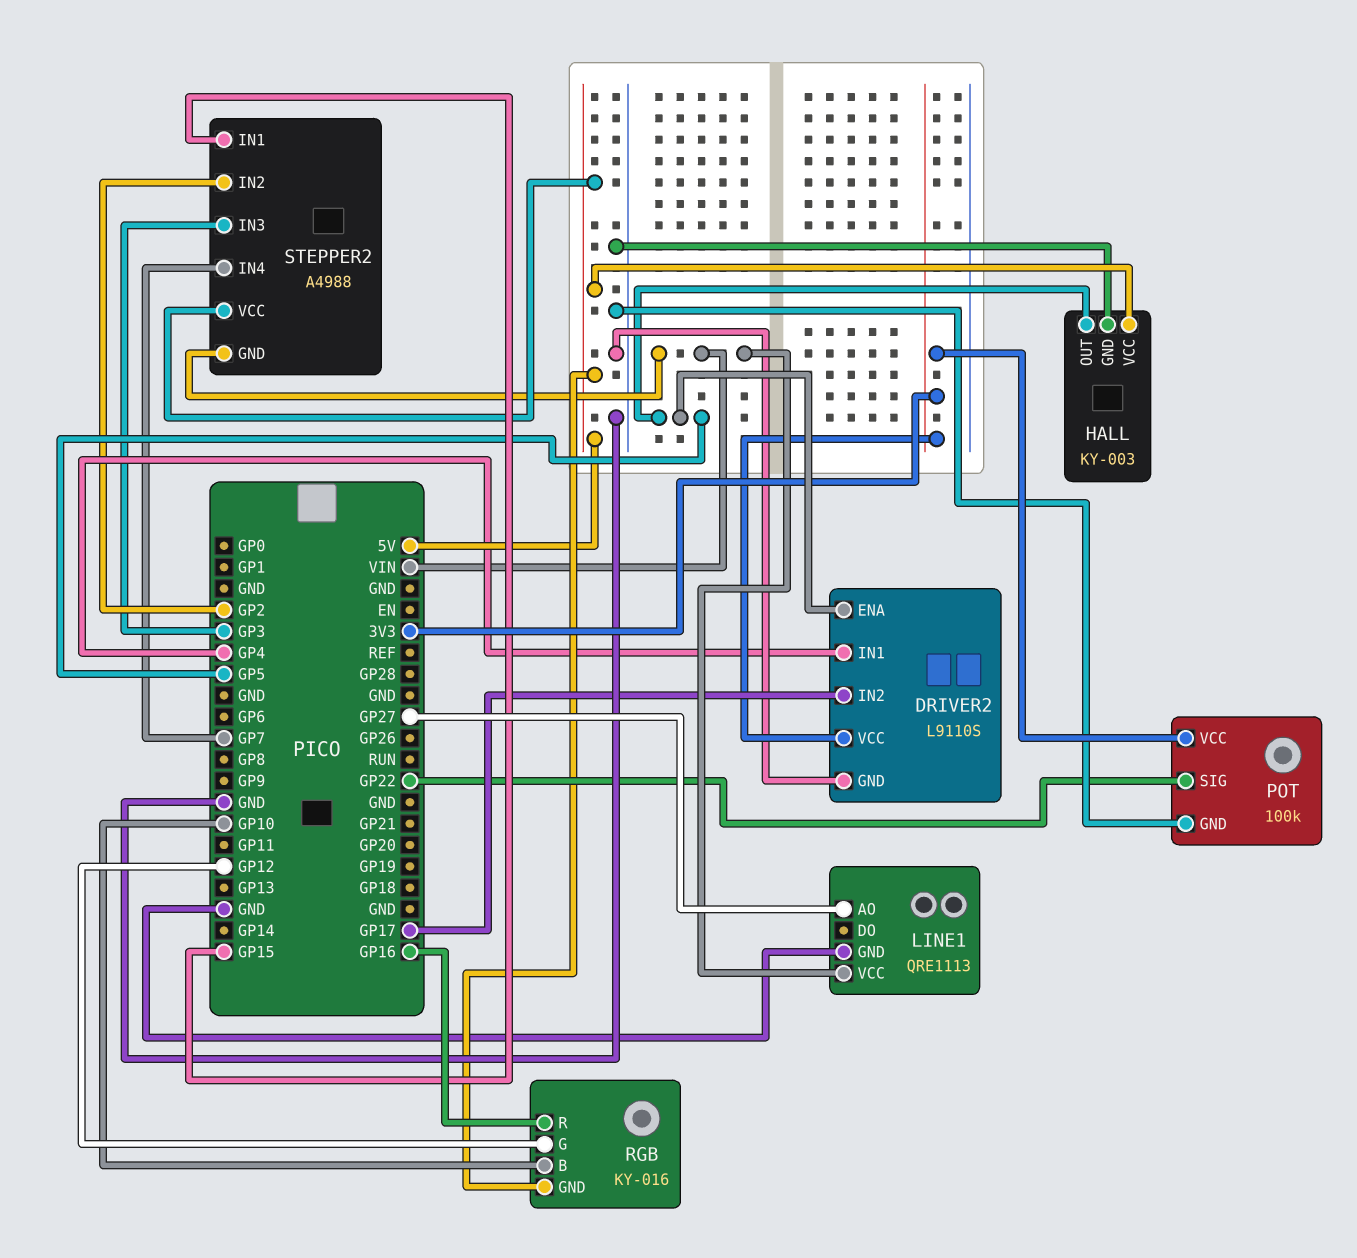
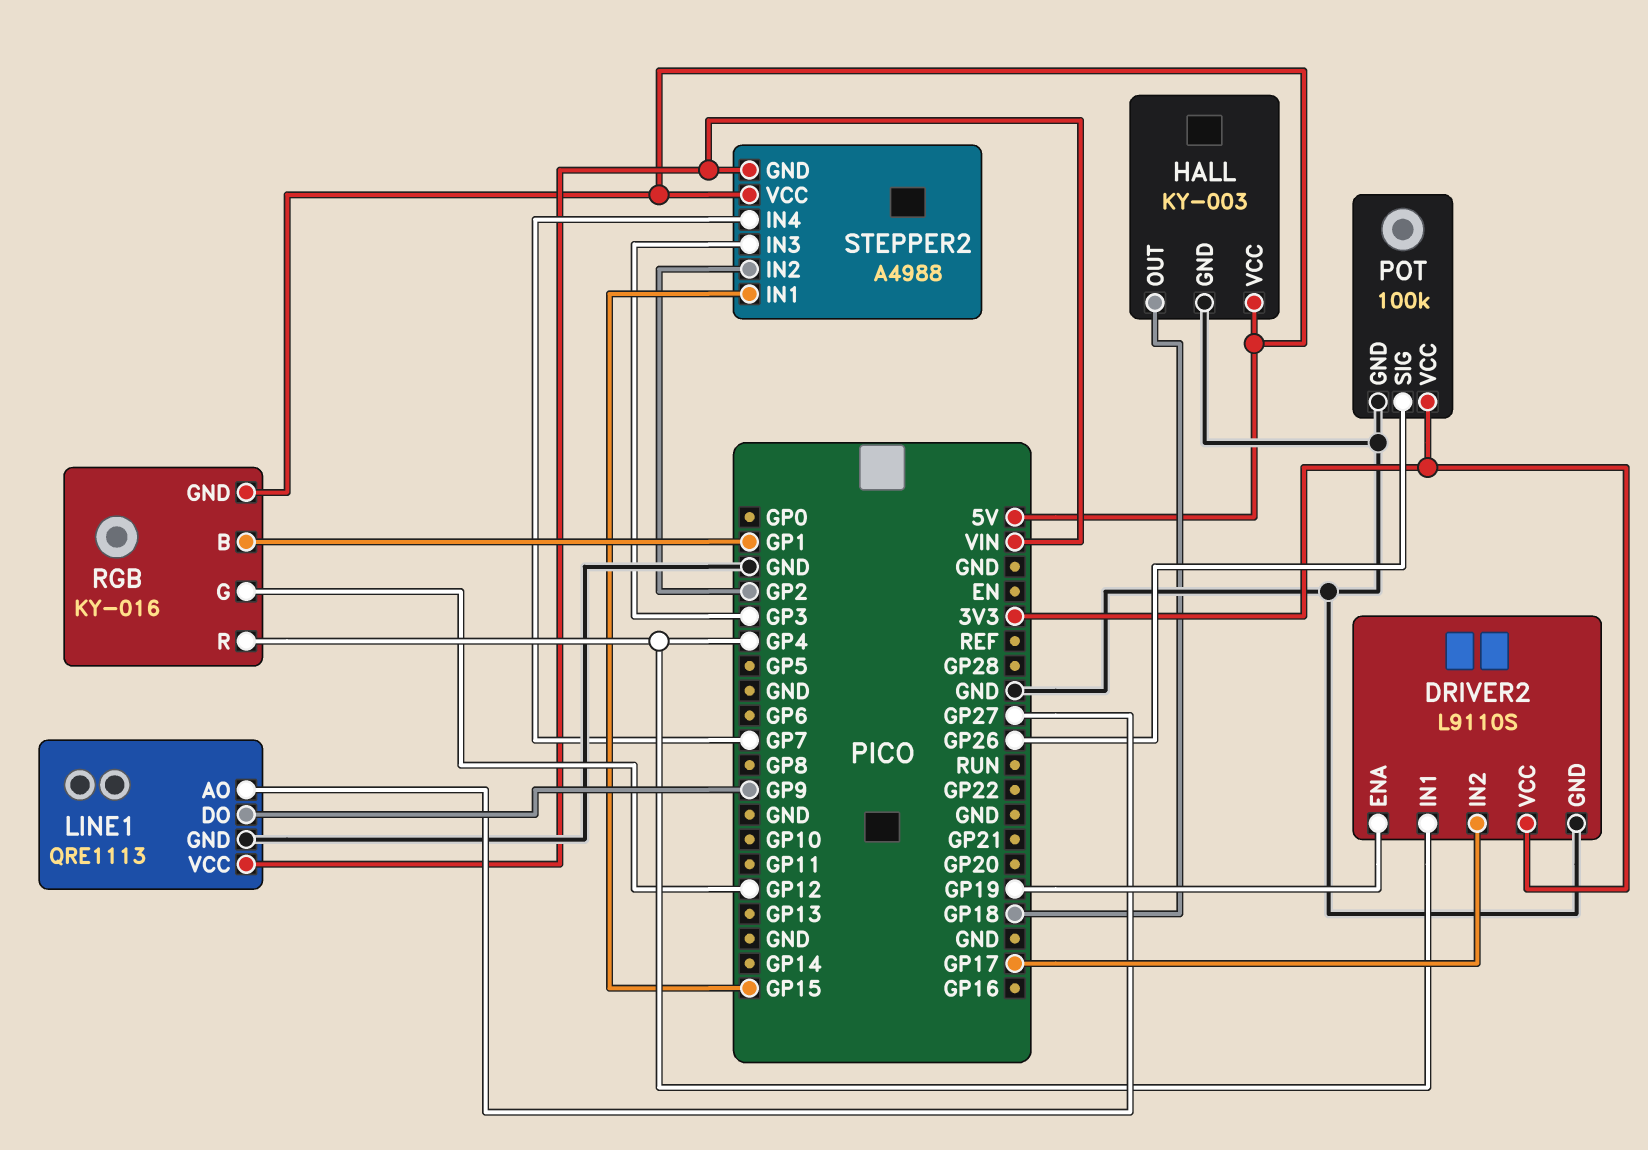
DRIVER2 pin ENA: GP5 -> GP19
HALL pin OUT: GP5 -> GP18
LINE1 pin DO: none -> GP9
POT pin SIG: GP22 -> GP26
RGB pin B: GP10 -> GP1
RGB pin R: GP16 -> GP4

